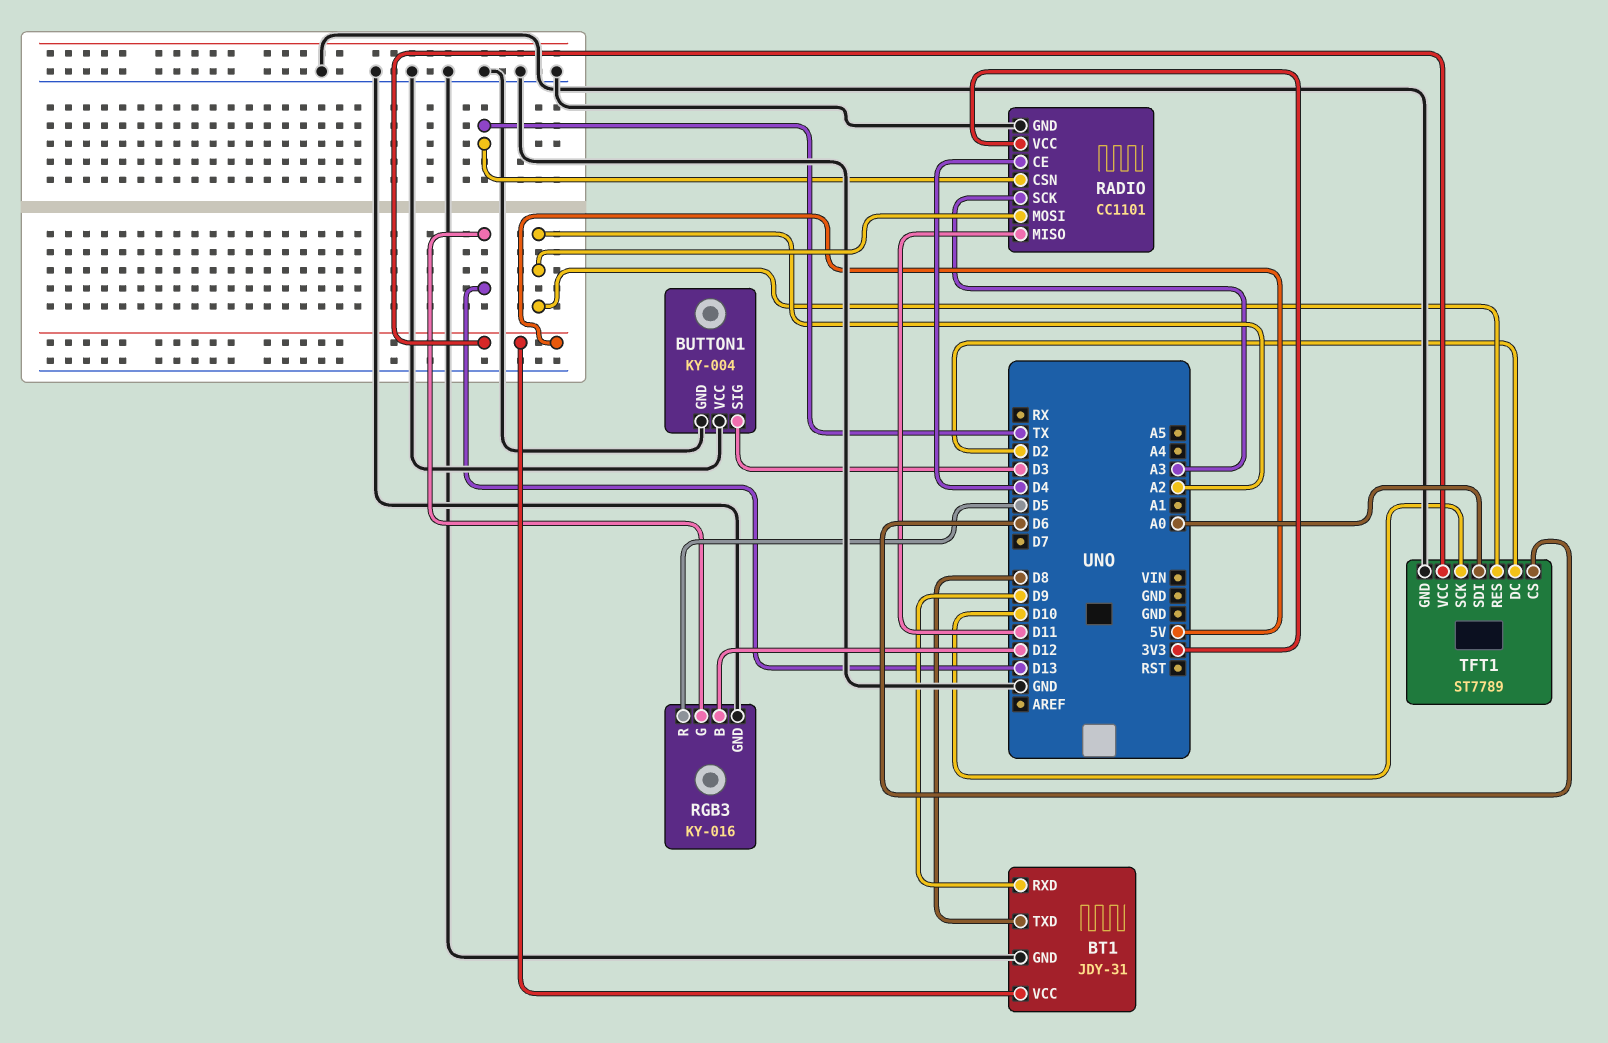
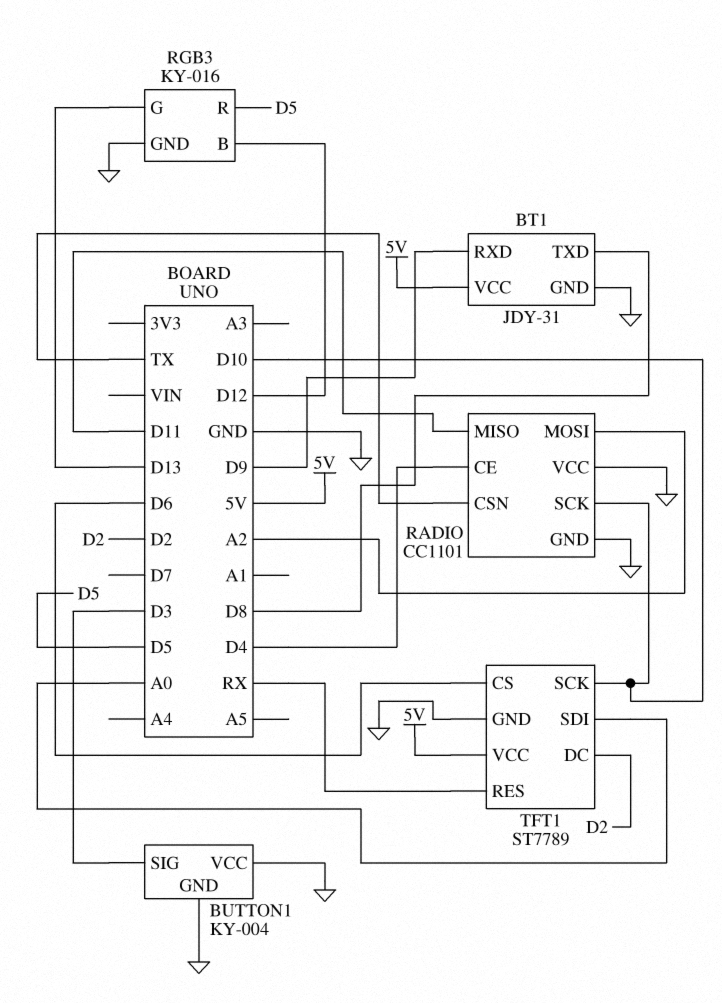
RADIO pin SCK: A3 -> D10
RADIO pin VCC: 3V3 -> GND
TFT1 pin RES: A2 -> RX

